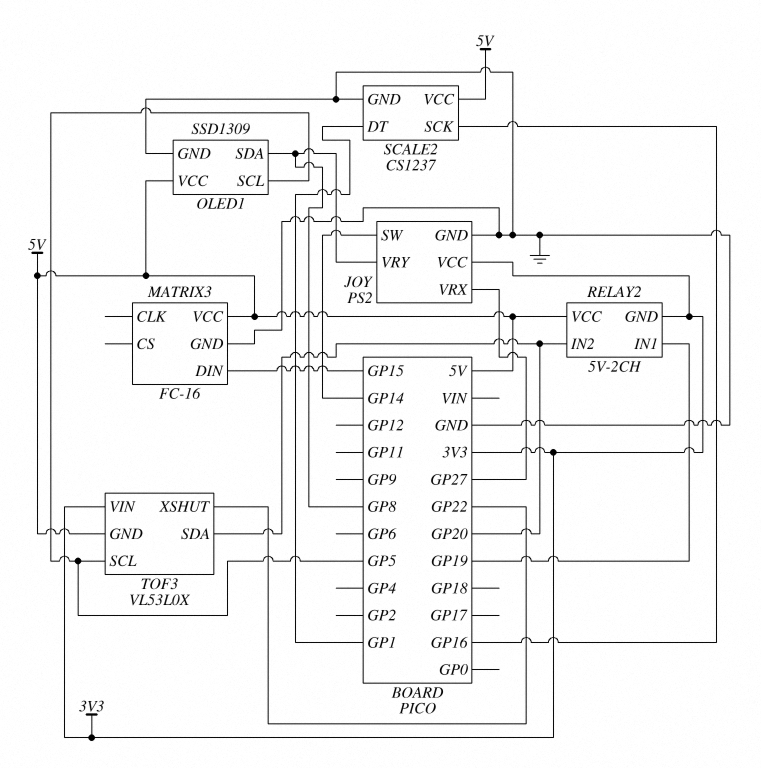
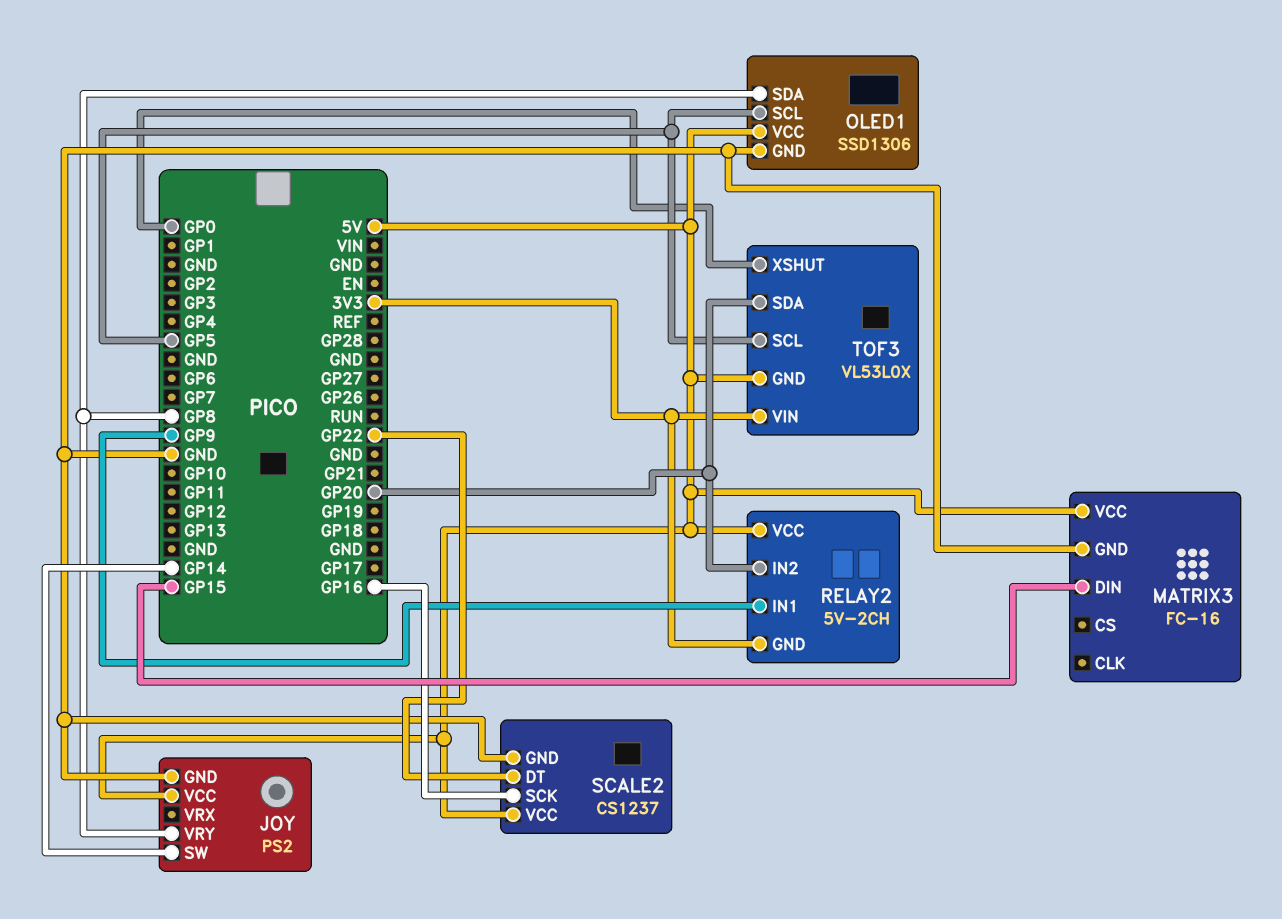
JOY pin VCC: 3V3 -> 5V
JOY pin VRX: GP27 -> none
OLED1: SSD1309 -> SSD1306
RELAY2 pin IN1: GP19 -> GP9
SCALE2 pin DT: GP1 -> GP22
TOF3 pin XSHUT: GP22 -> GP0

